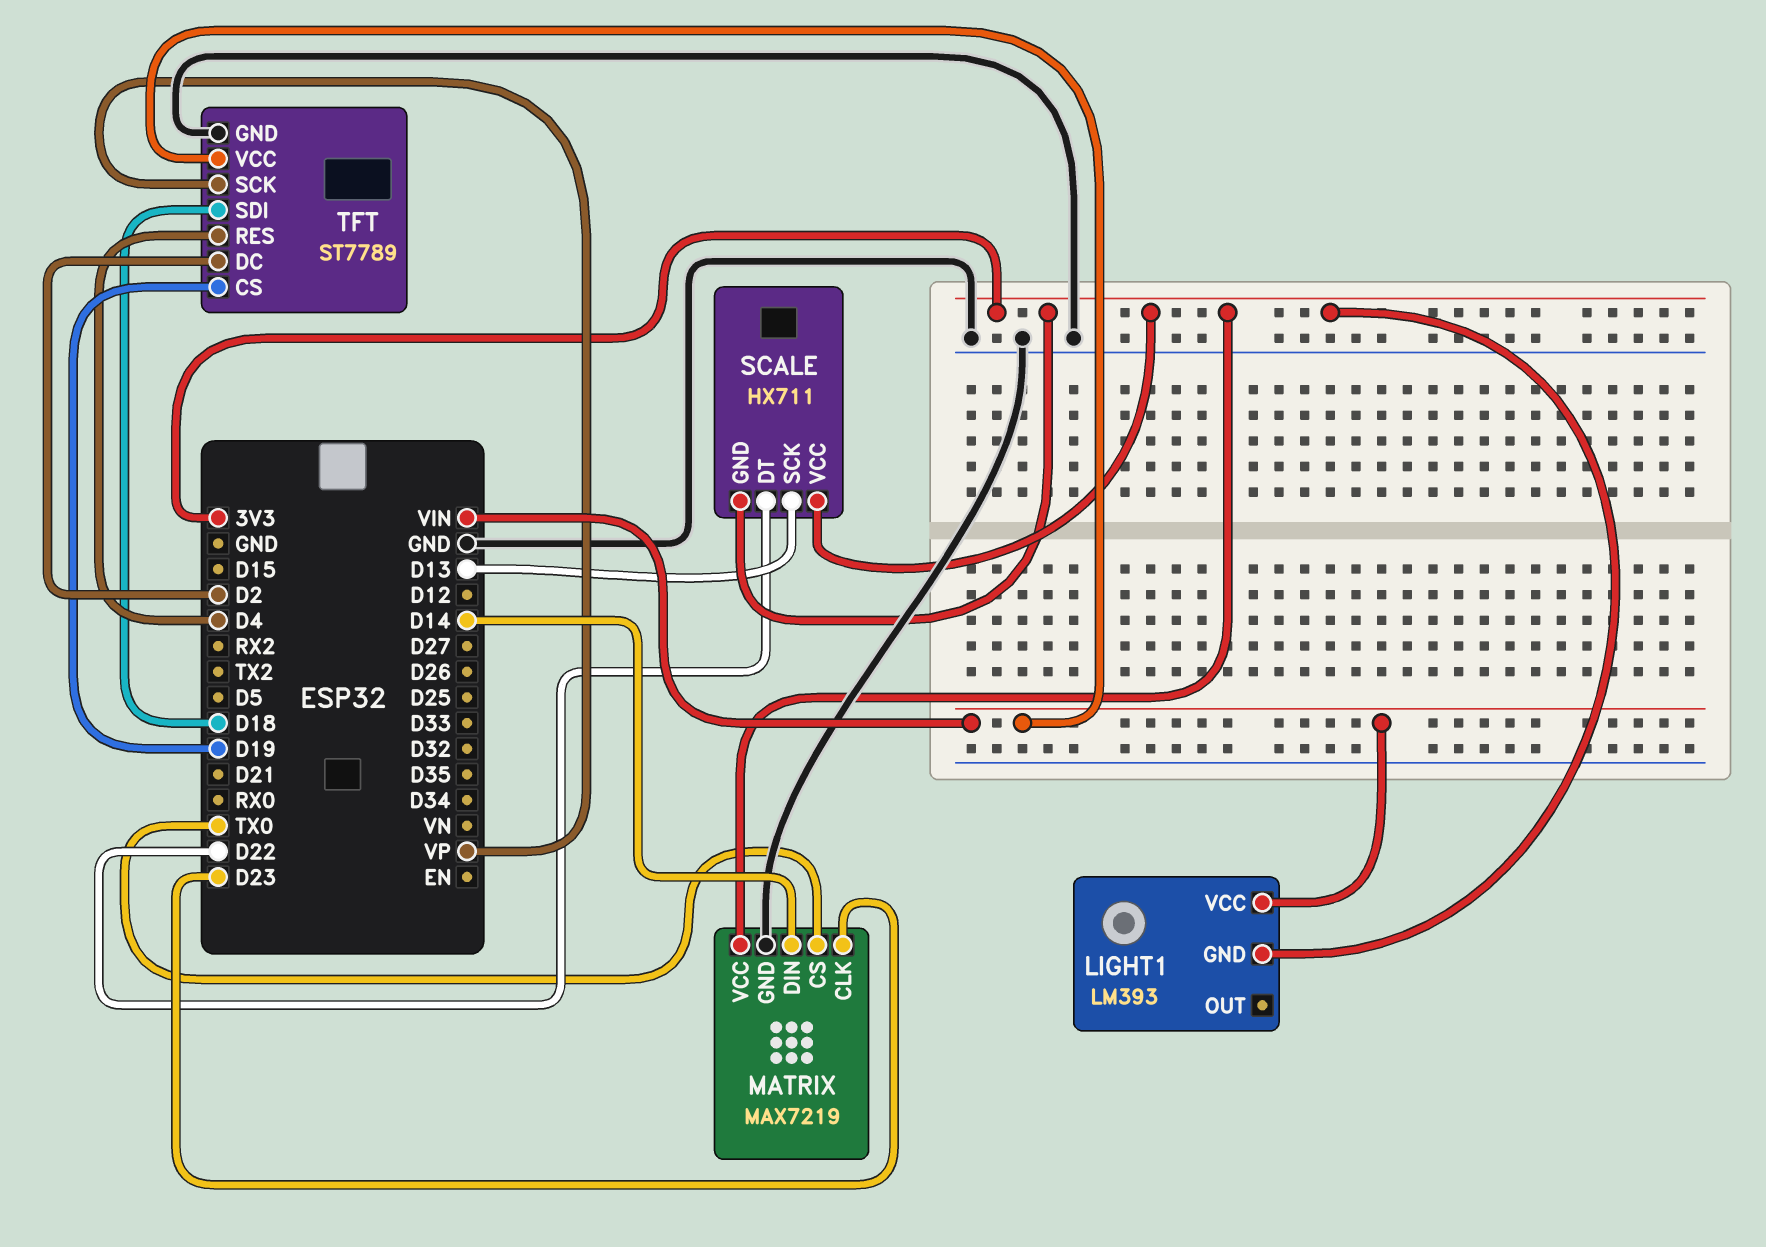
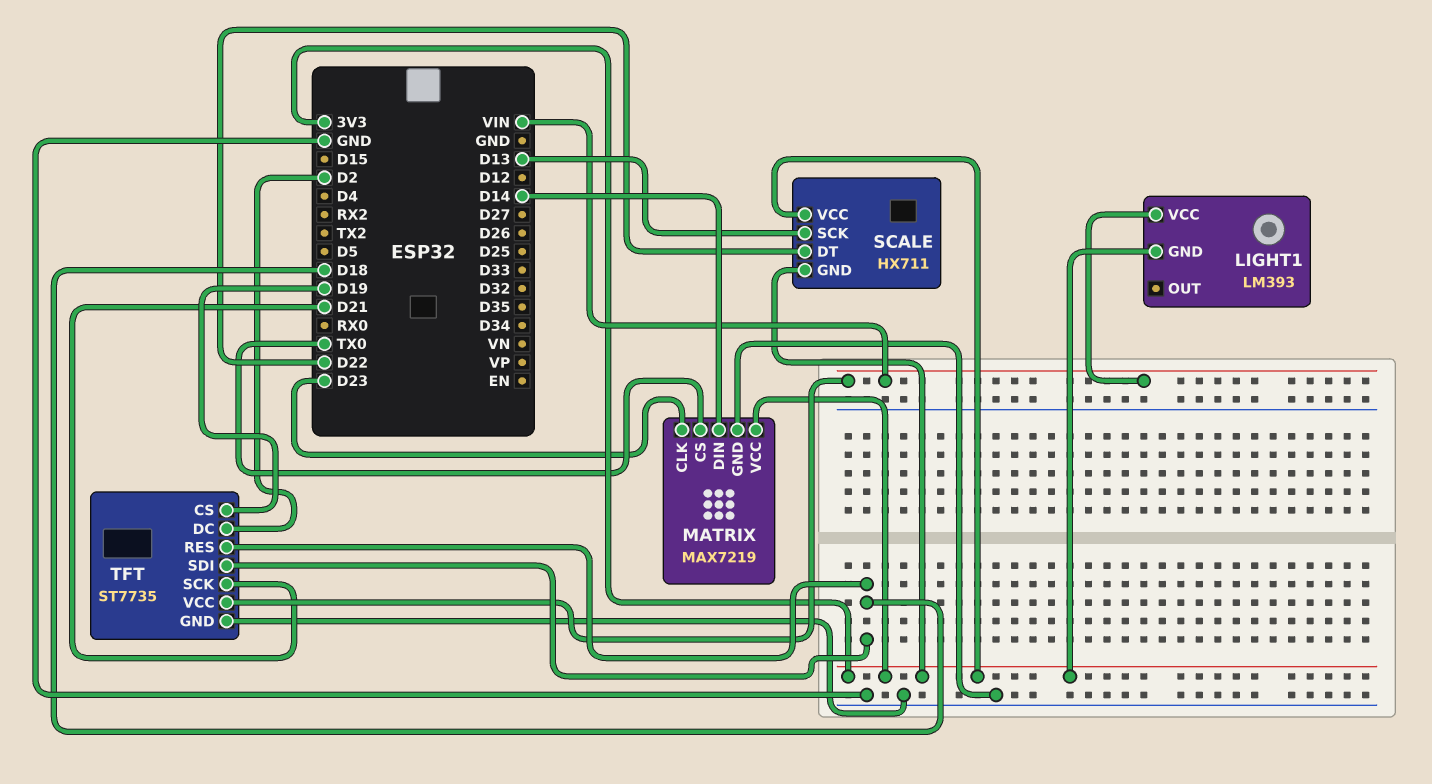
TFT: ST7789 -> ST7735
TFT pin RES: D4 -> D18
TFT pin SCK: VP -> D21

